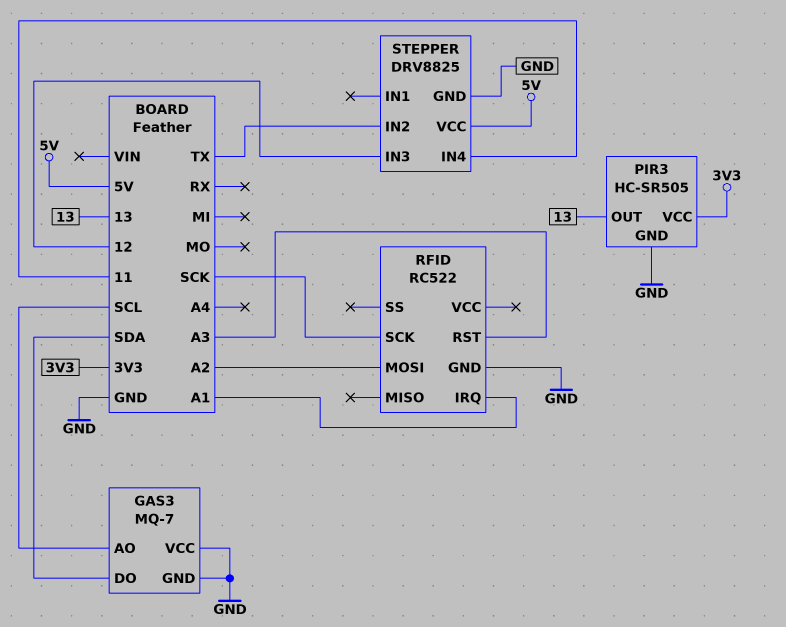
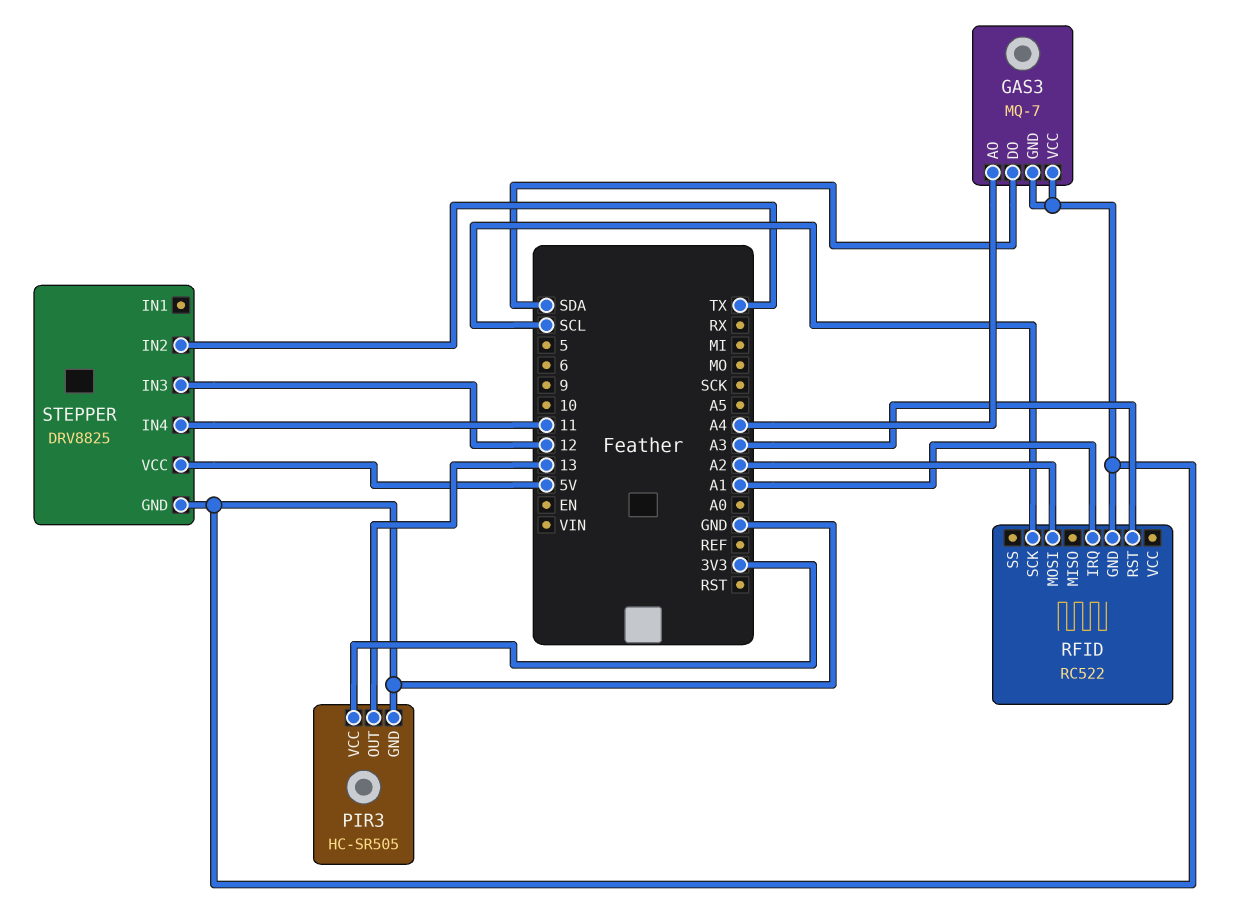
GAS3 pin AO: SCL -> A4
RFID pin SCK: SCK -> SCL

